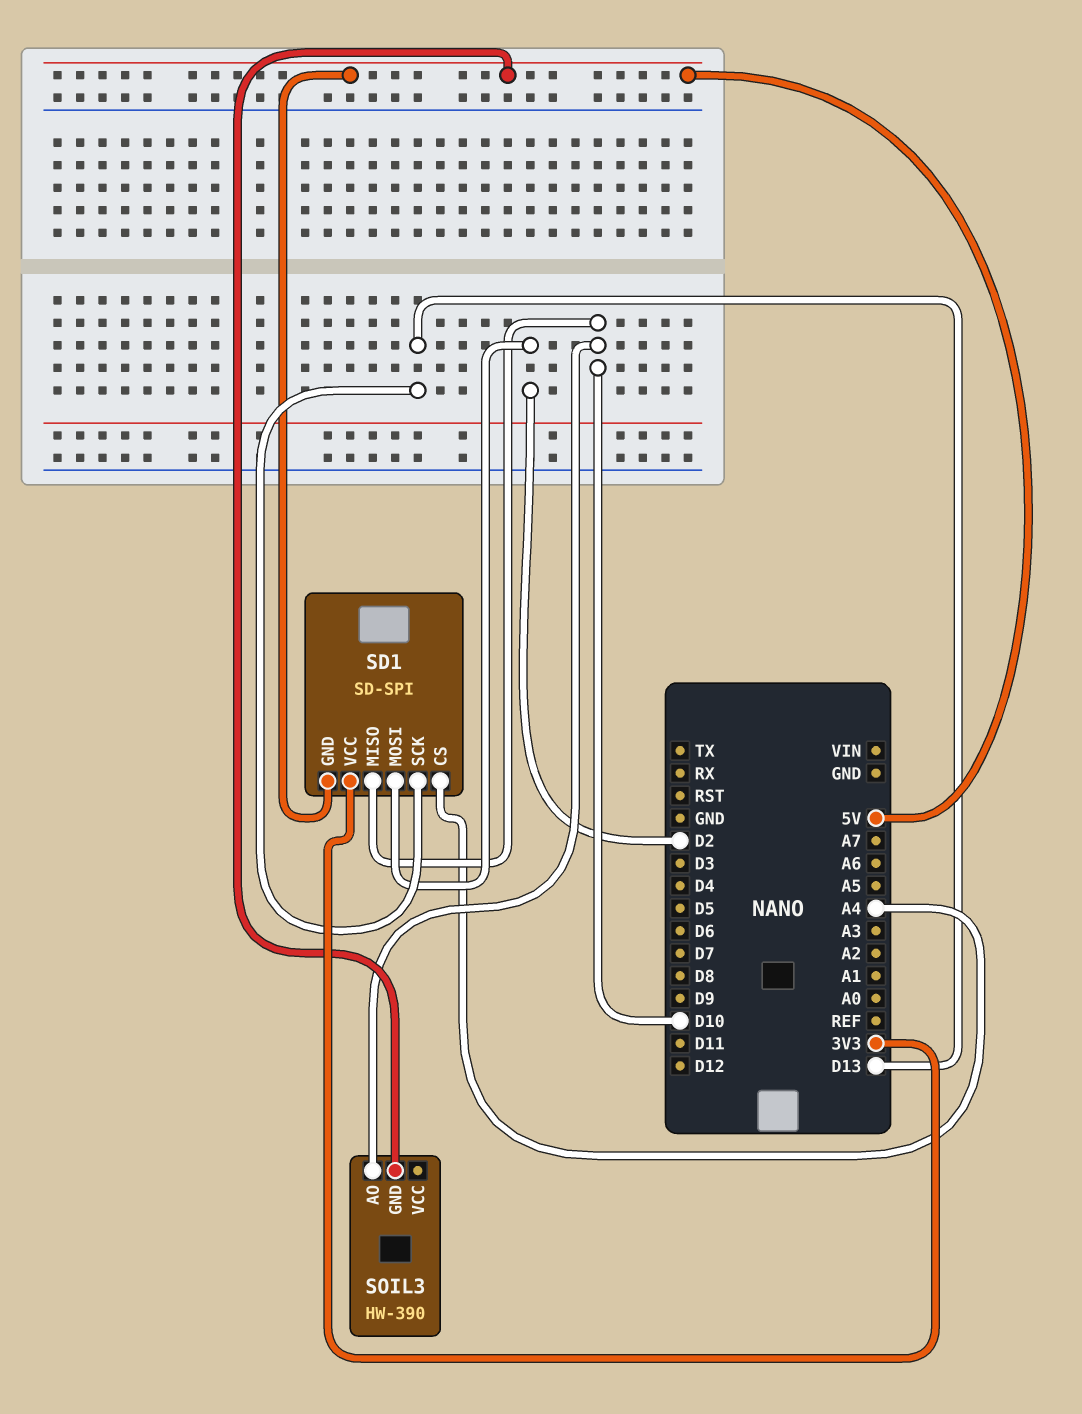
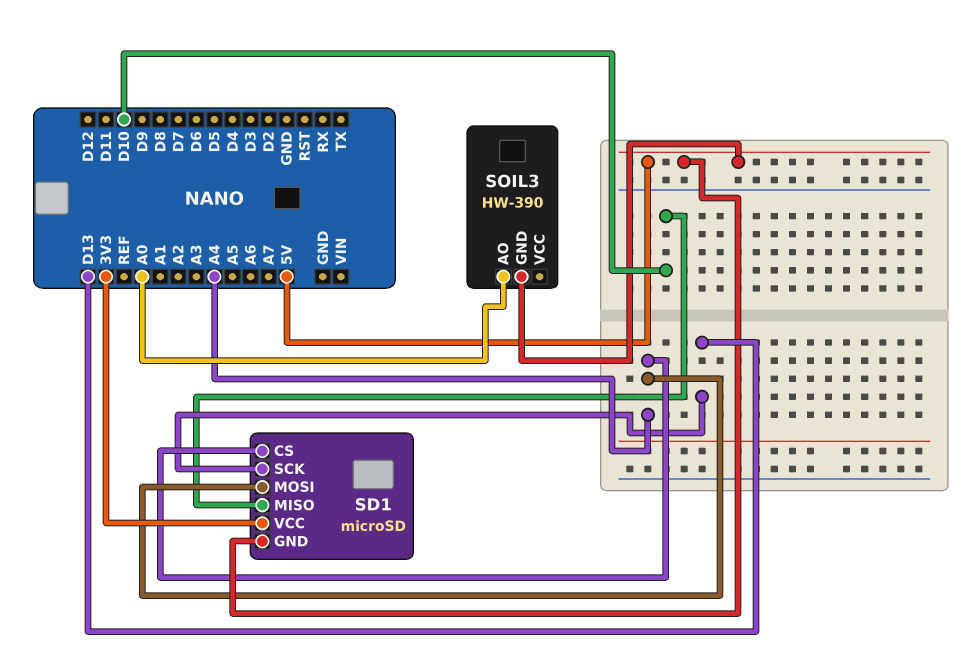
SD1: SD-SPI -> microSD
SD1 pin MOSI: D2 -> A4
SOIL3 pin AO: D10 -> A0

